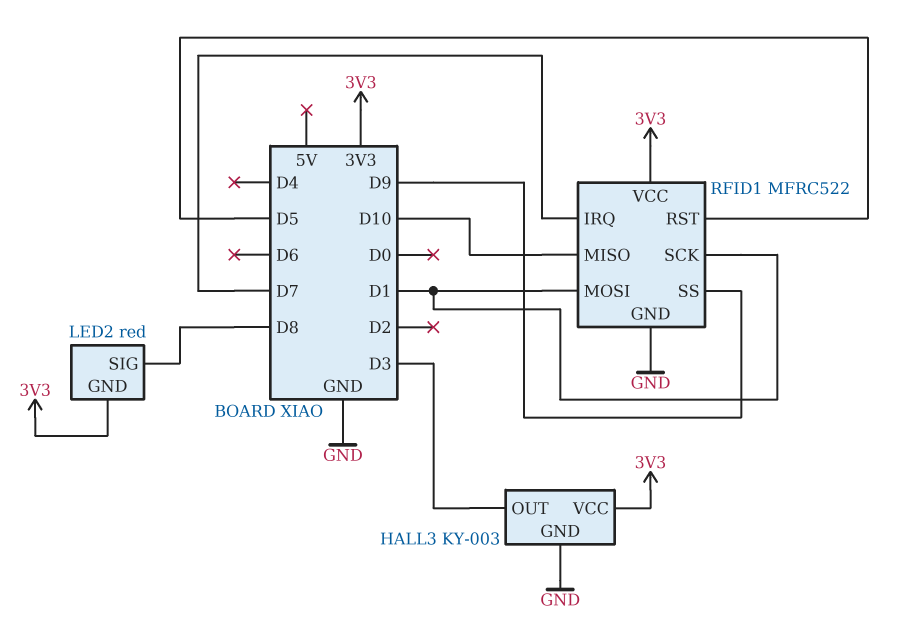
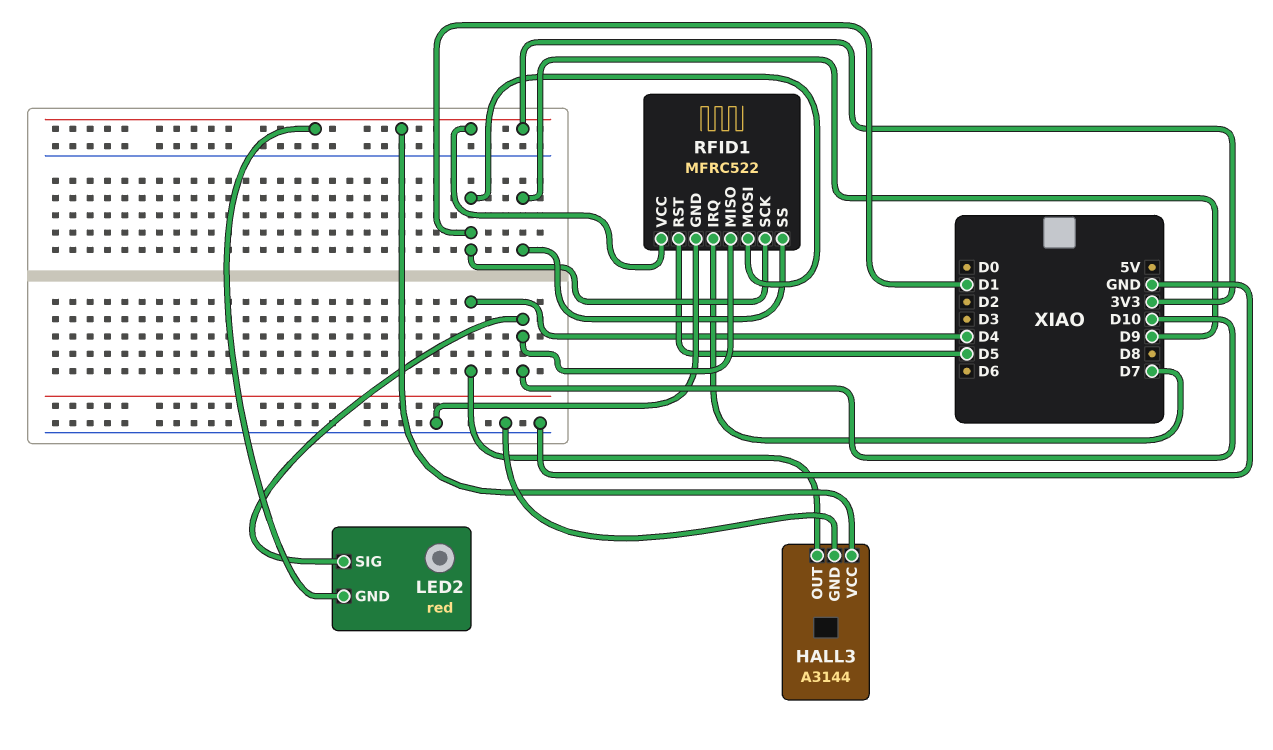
HALL3: KY-003 -> A3144
HALL3 pin OUT: D3 -> D4
LED2 pin SIG: D8 -> D10

